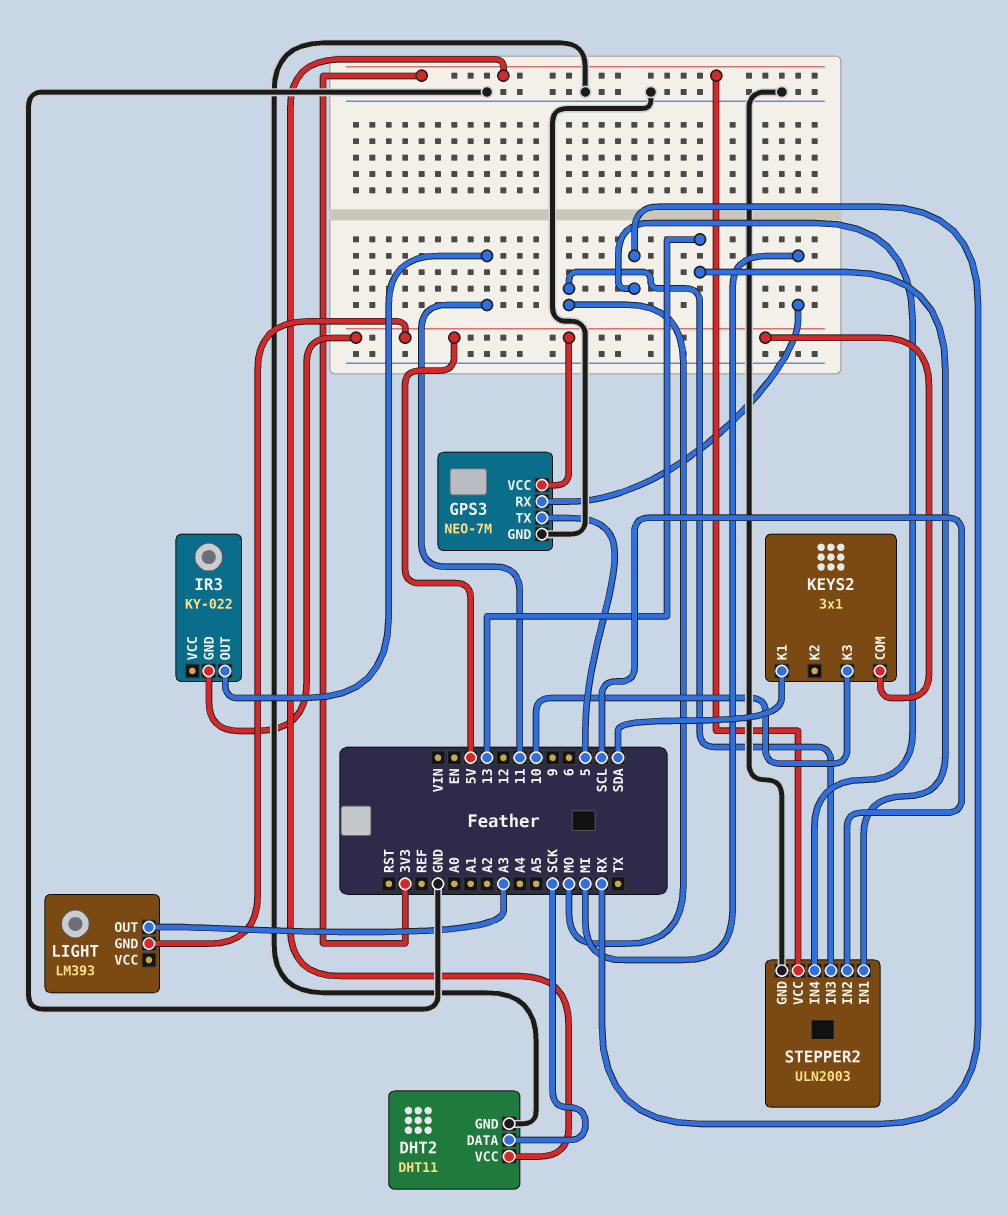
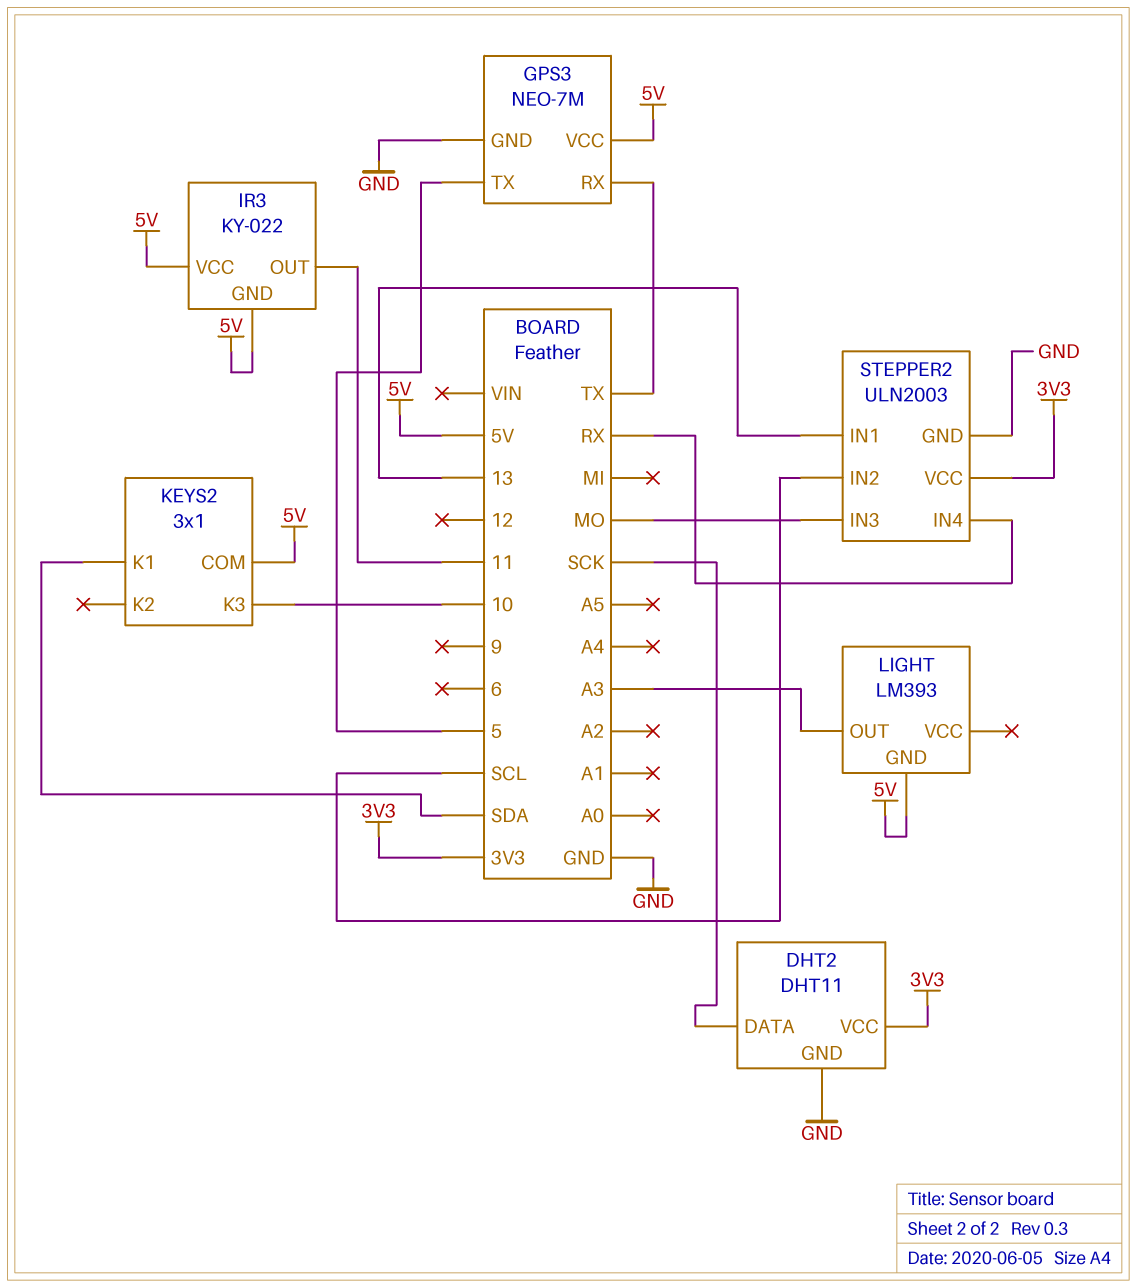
GPS3 pin RX: MI -> TX
IR3 pin VCC: none -> 5V

